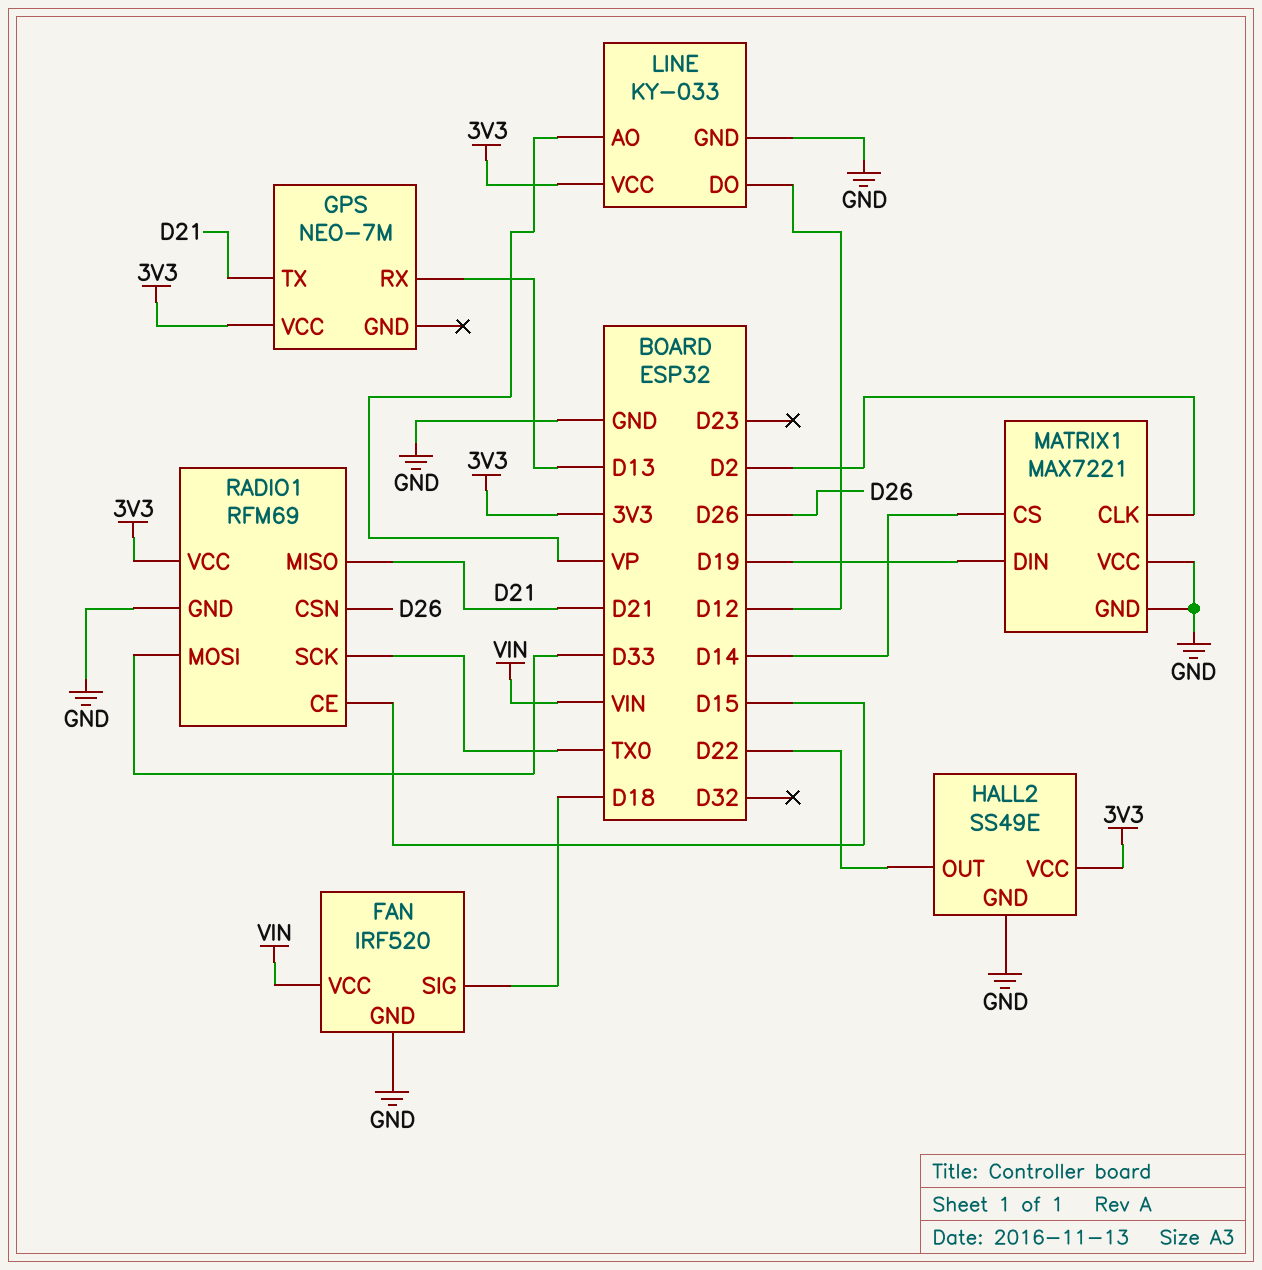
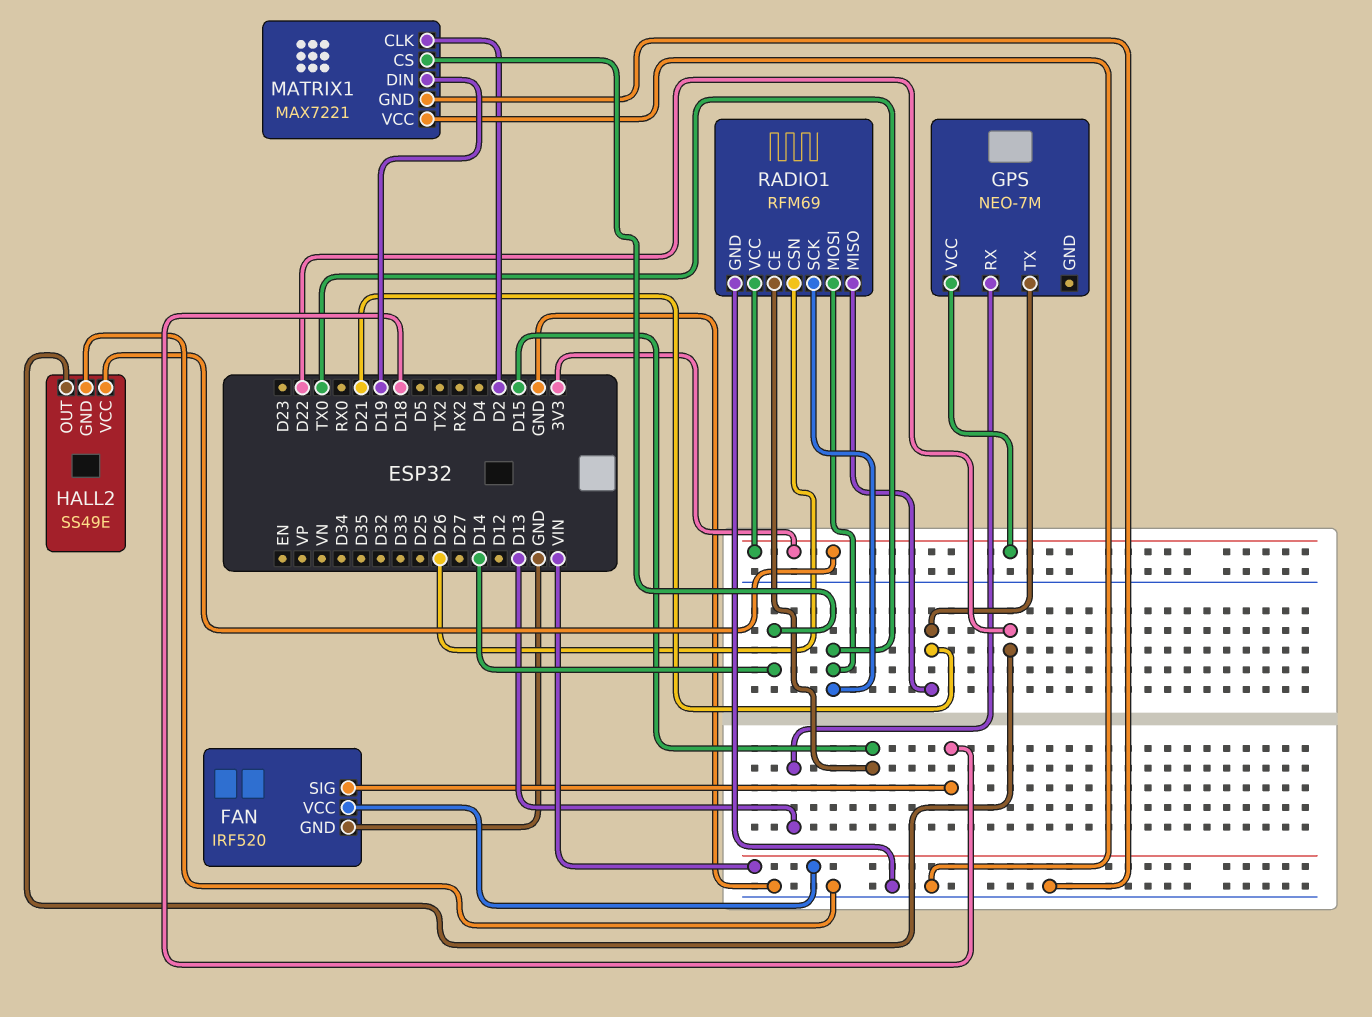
LINE: KY-033 -> none
LINE pin AO: VP -> none
LINE pin DO: D12 -> none
LINE pin GND: GND -> none
LINE pin VCC: 3V3 -> none
RADIO1 pin MOSI: D33 -> TX0

